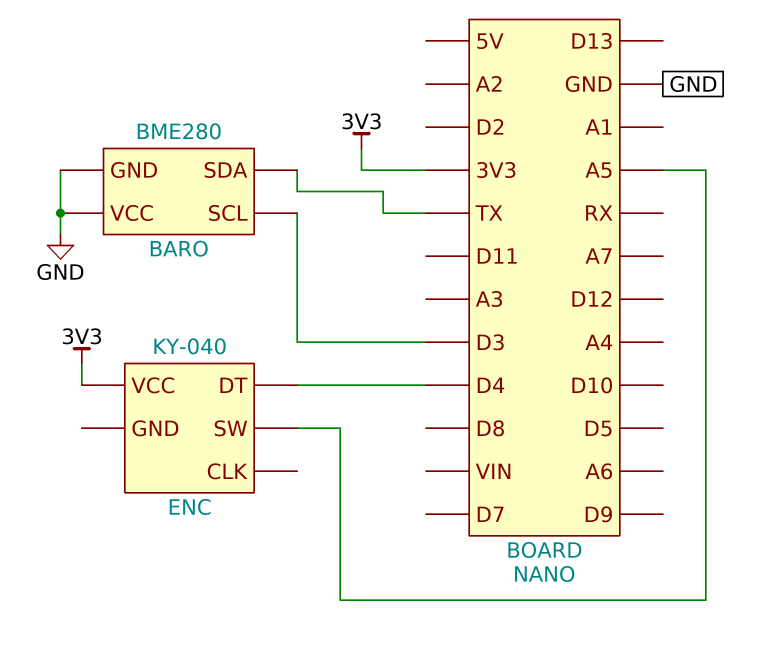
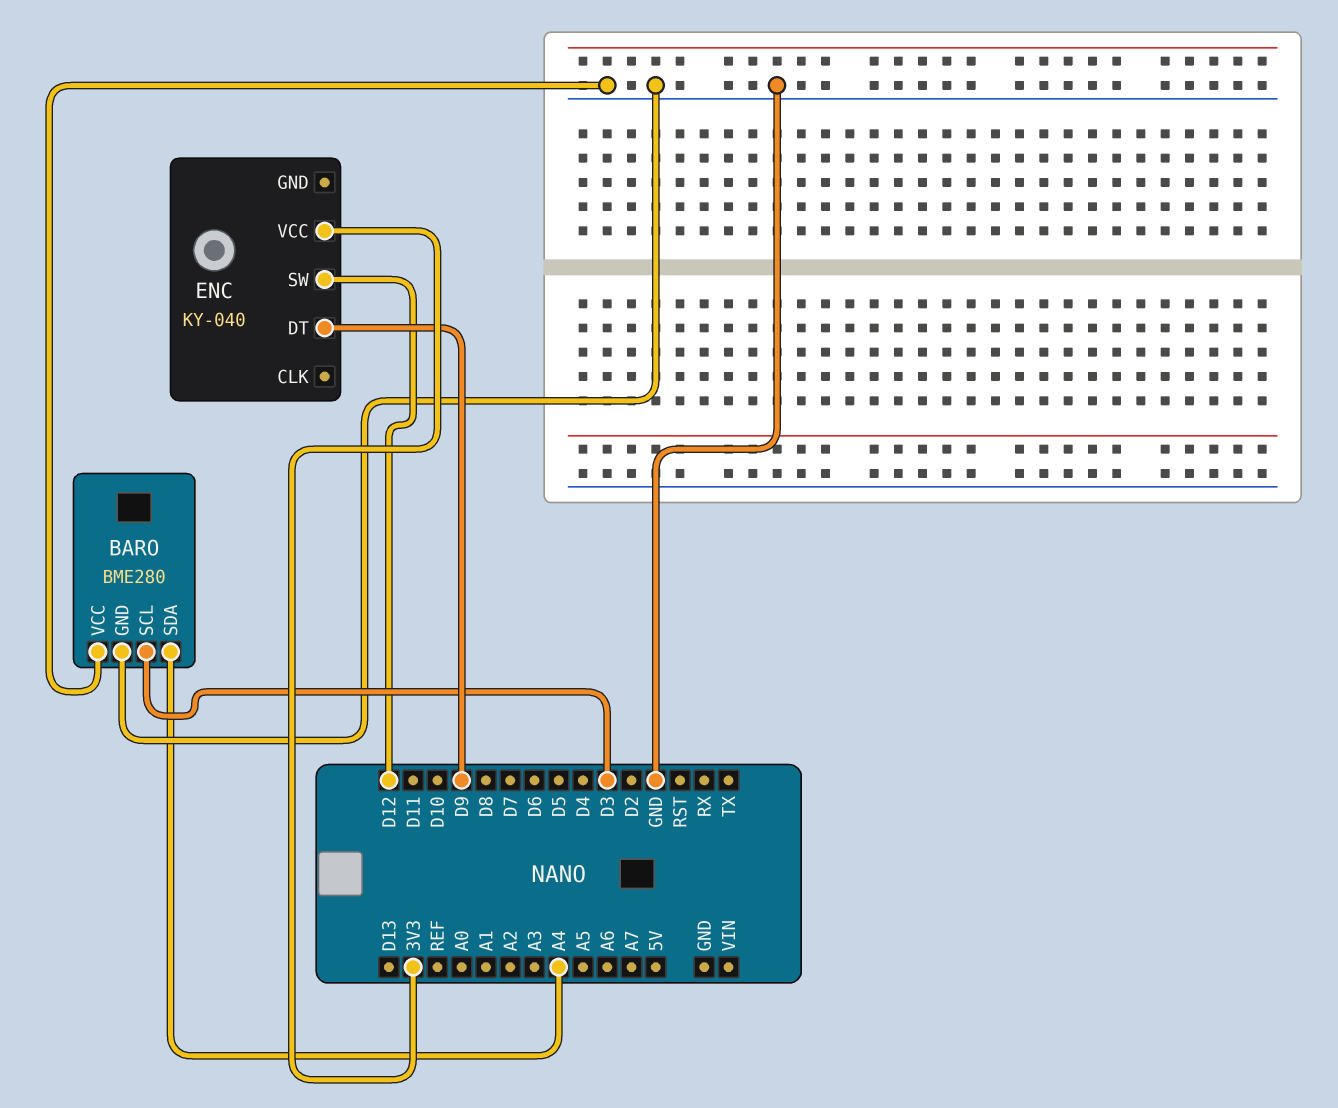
BARO pin SDA: TX -> A4
ENC pin DT: D4 -> D9
ENC pin SW: A5 -> D12

